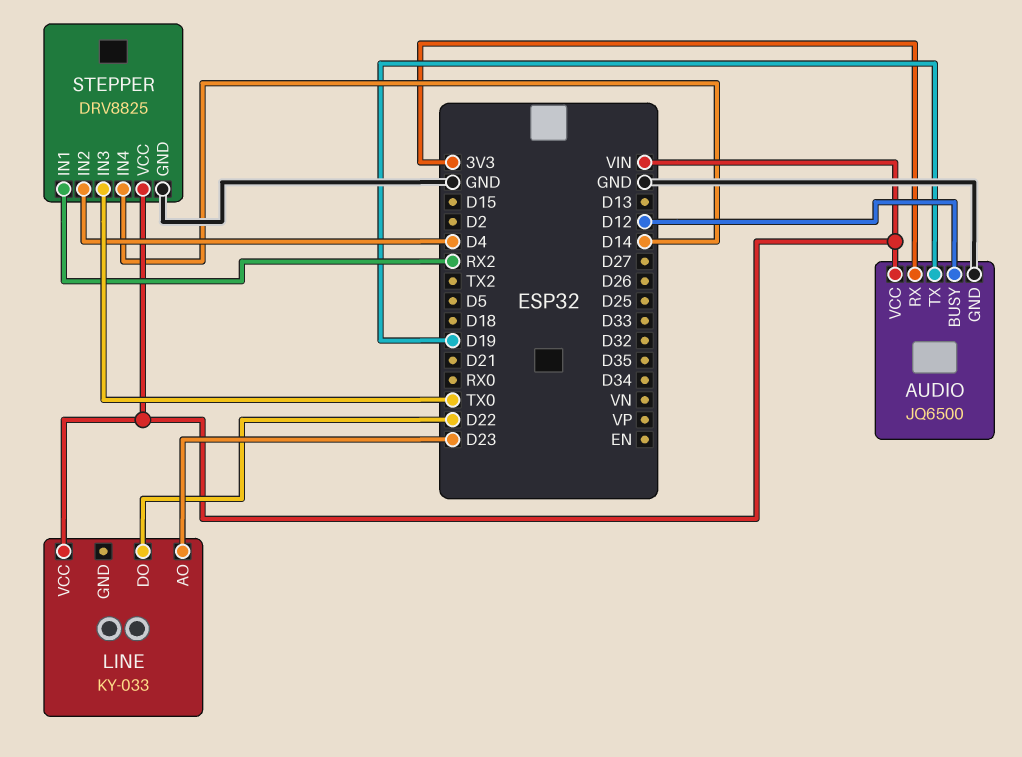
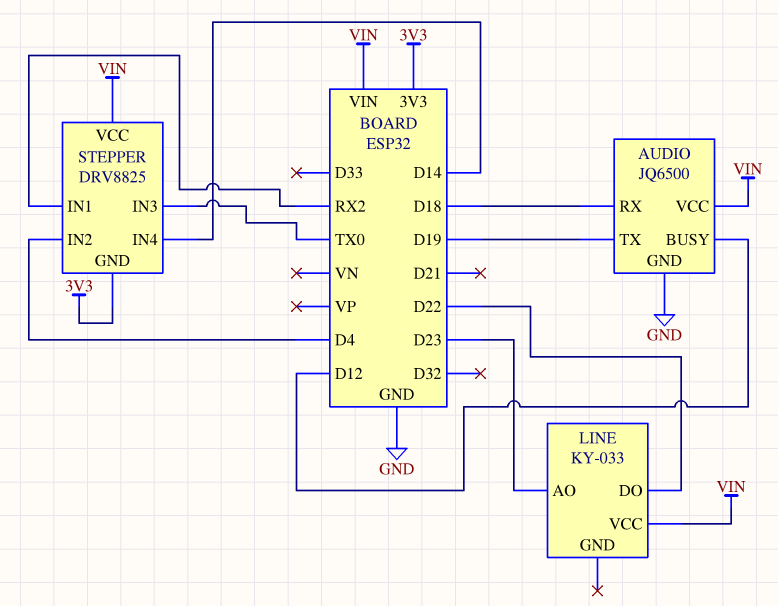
AUDIO pin RX: 3V3 -> D18
STEPPER pin GND: GND -> 3V3

